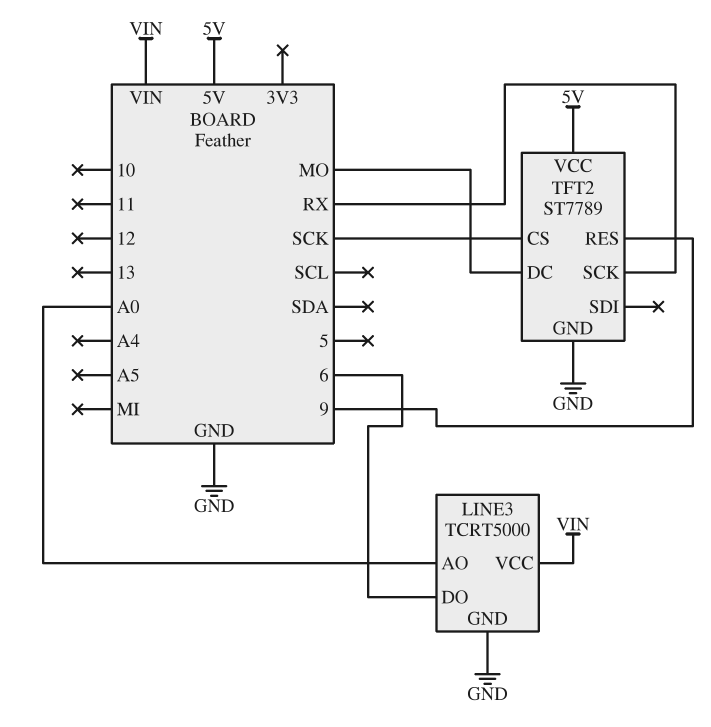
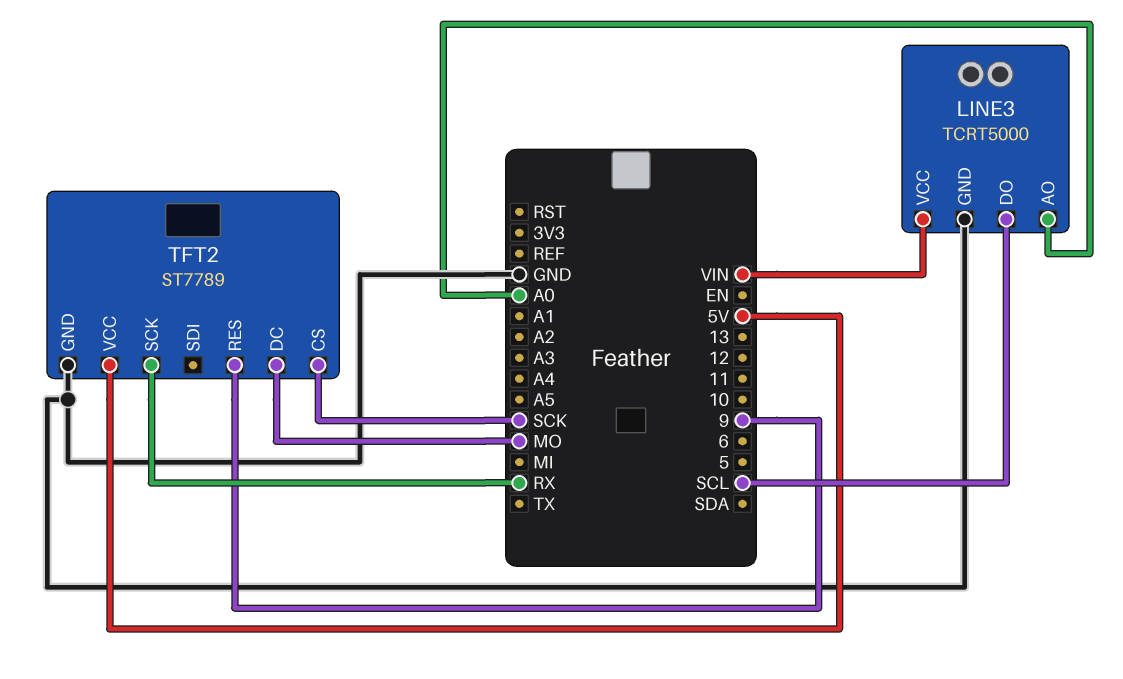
LINE3 pin DO: 6 -> SCL

